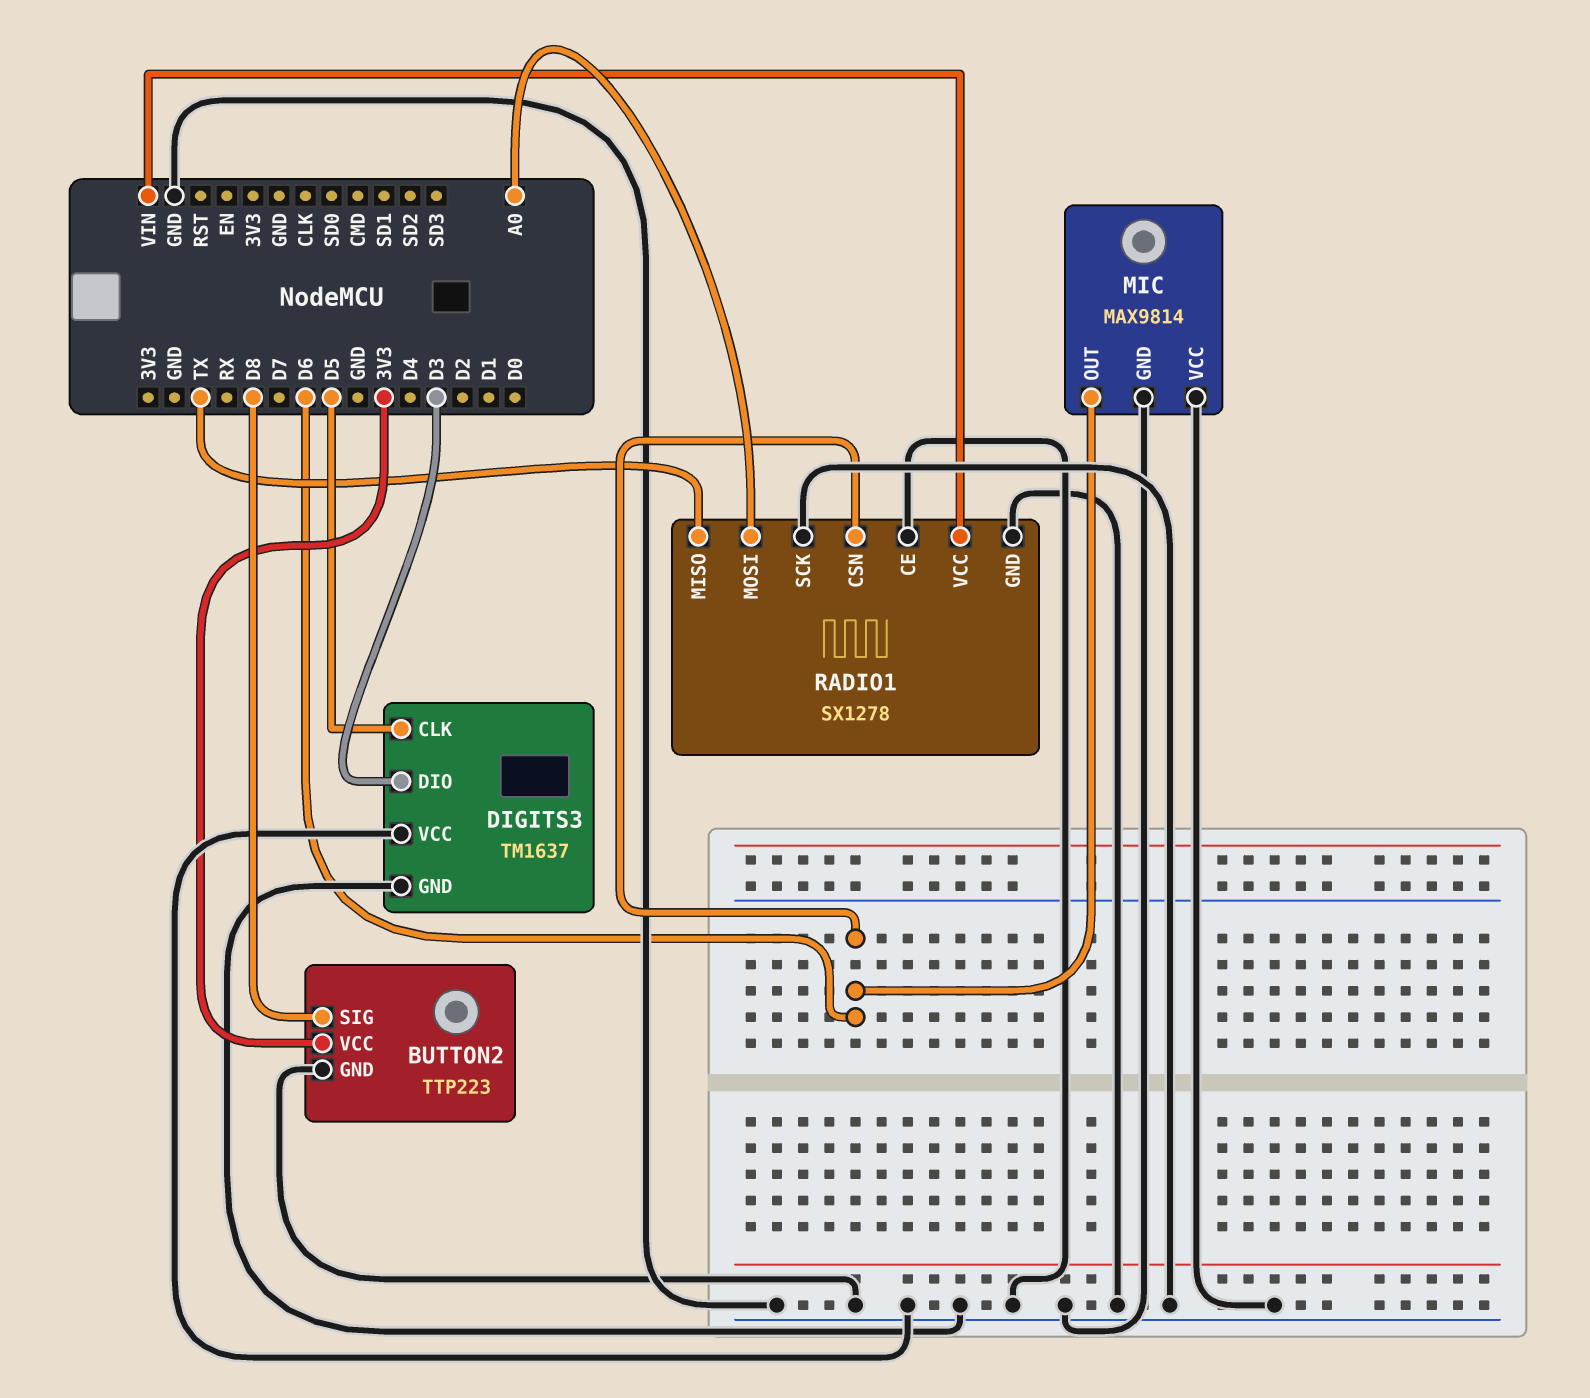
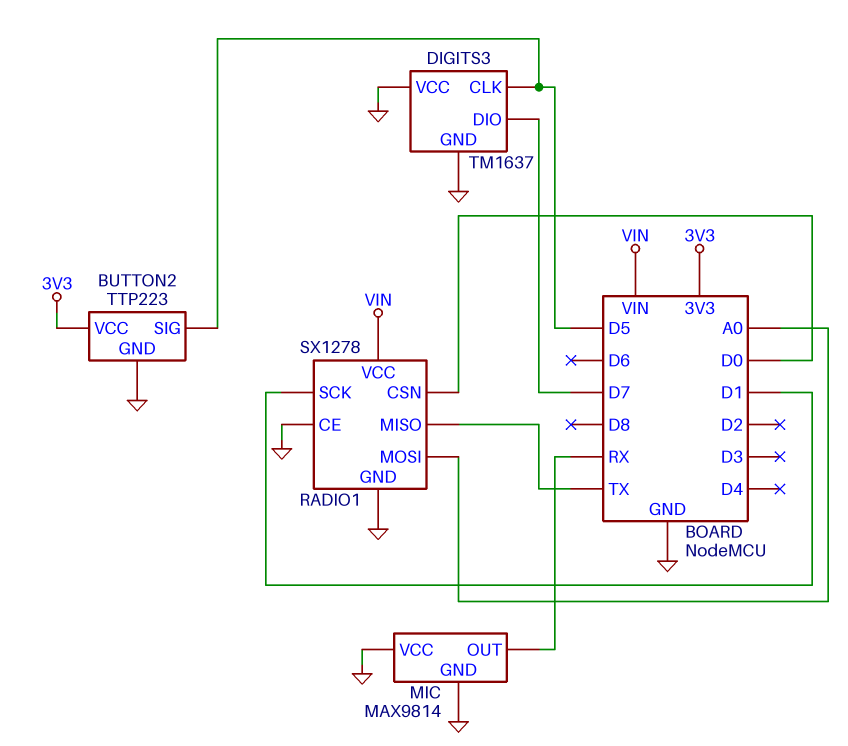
BUTTON2 pin SIG: D8 -> D5
DIGITS3 pin DIO: D3 -> D7
MIC pin OUT: D6 -> RX
RADIO1 pin CSN: D6 -> D0
RADIO1 pin SCK: GND -> D1

